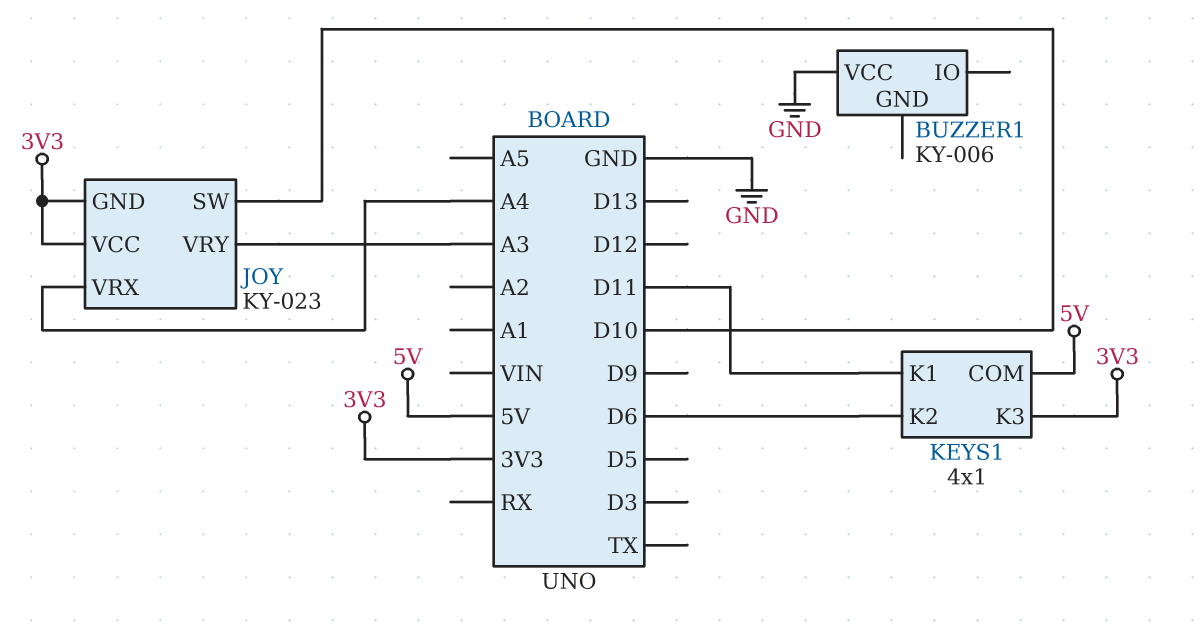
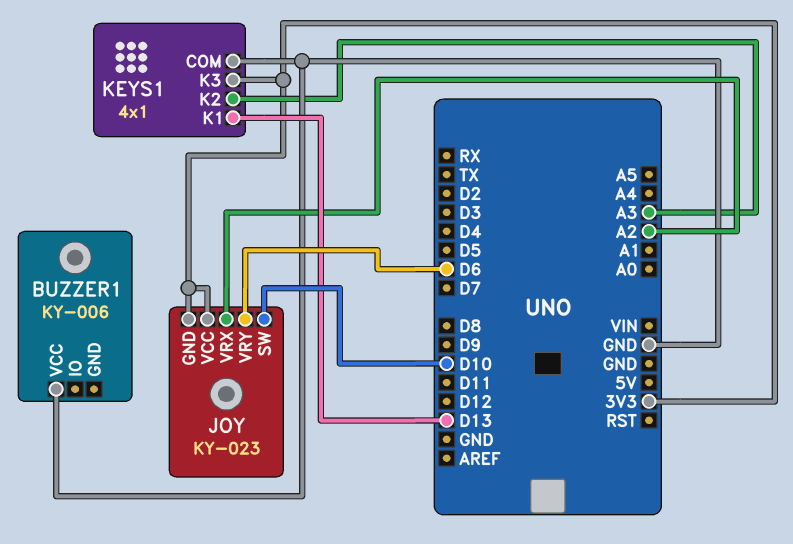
JOY pin VRX: A4 -> A2
JOY pin VRY: A3 -> D6
KEYS1 pin COM: 5V -> GND
KEYS1 pin K1: D11 -> D13
KEYS1 pin K2: D6 -> A3

